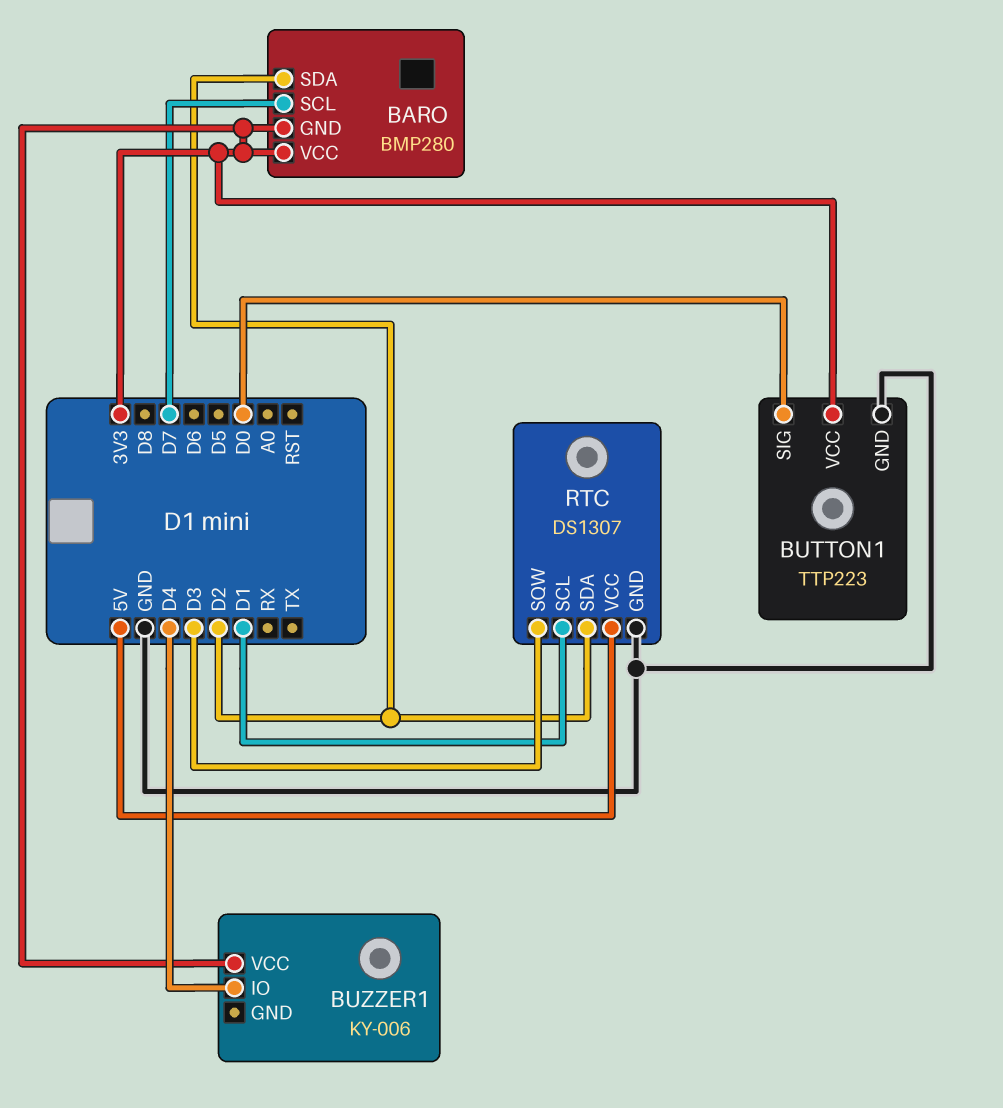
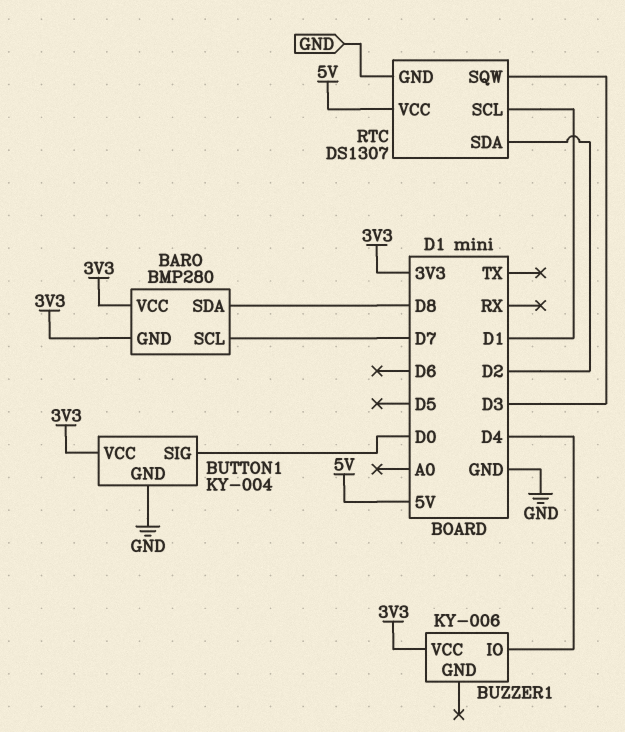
BARO pin SDA: D2 -> D8
BUTTON1: TTP223 -> KY-004

